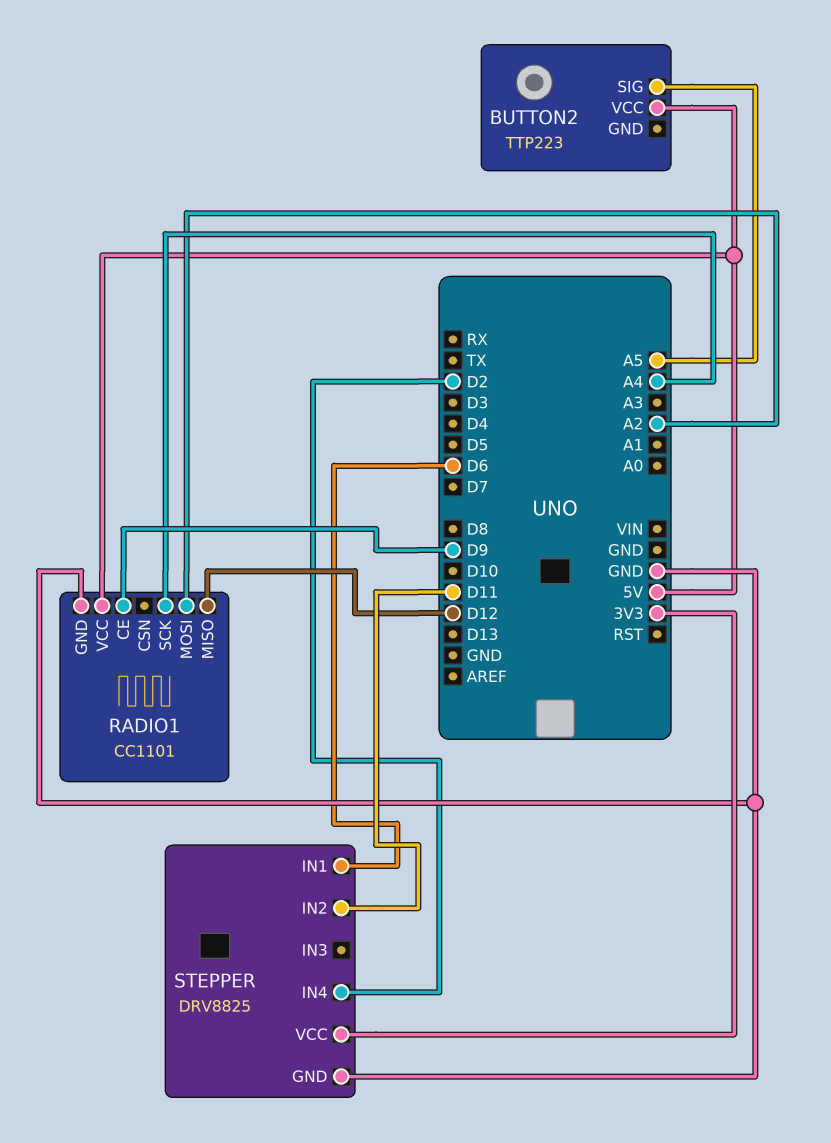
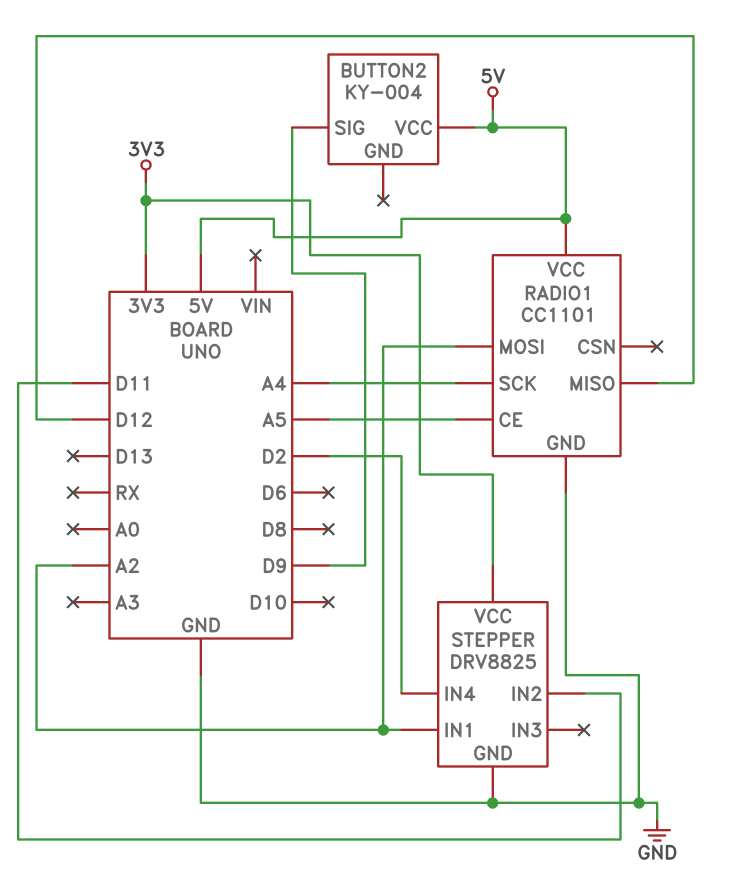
BUTTON2: TTP223 -> KY-004
BUTTON2 pin SIG: A5 -> D9
RADIO1 pin CE: D9 -> A5
STEPPER pin IN1: D6 -> A2

